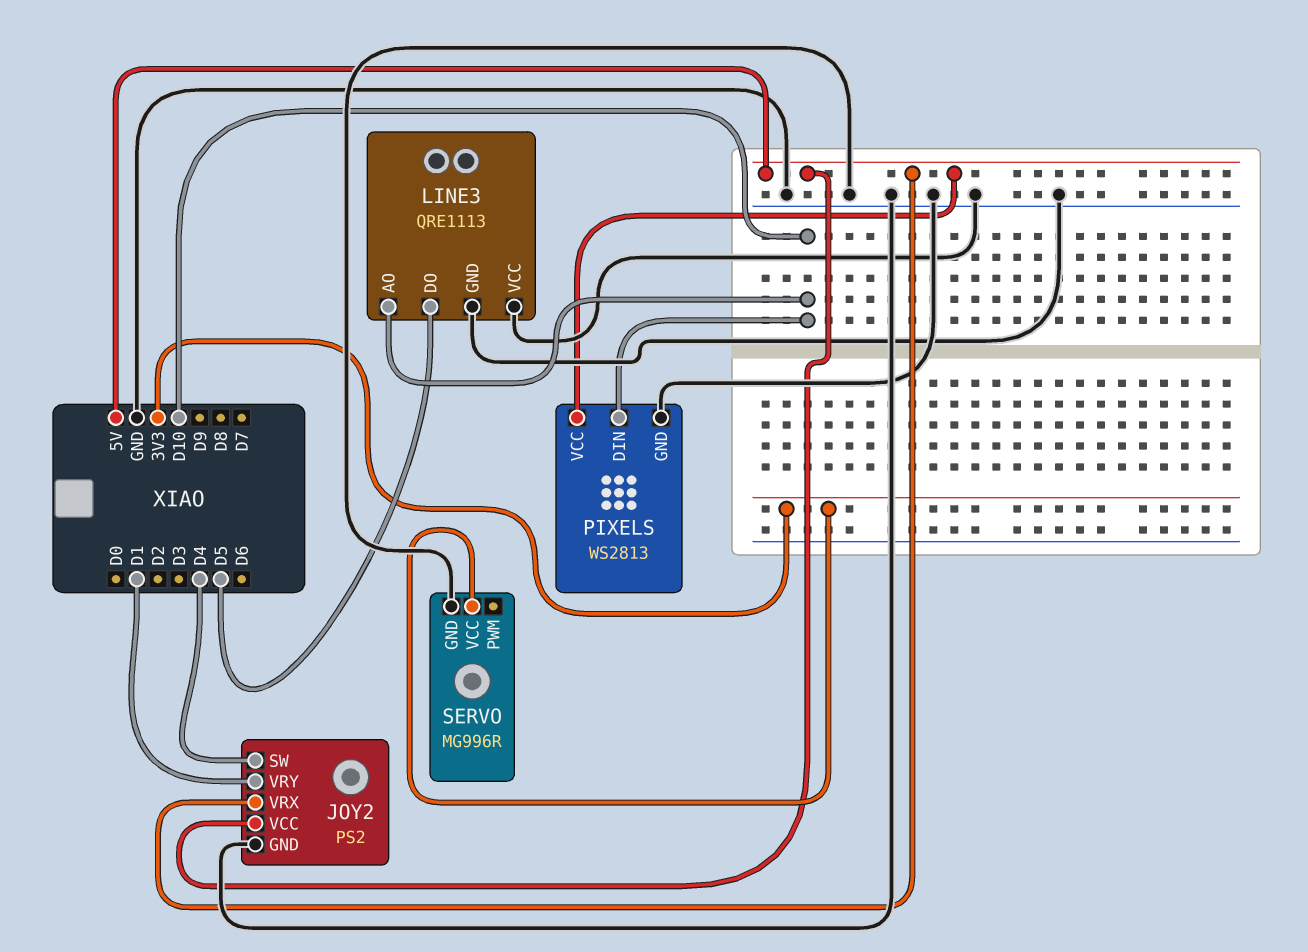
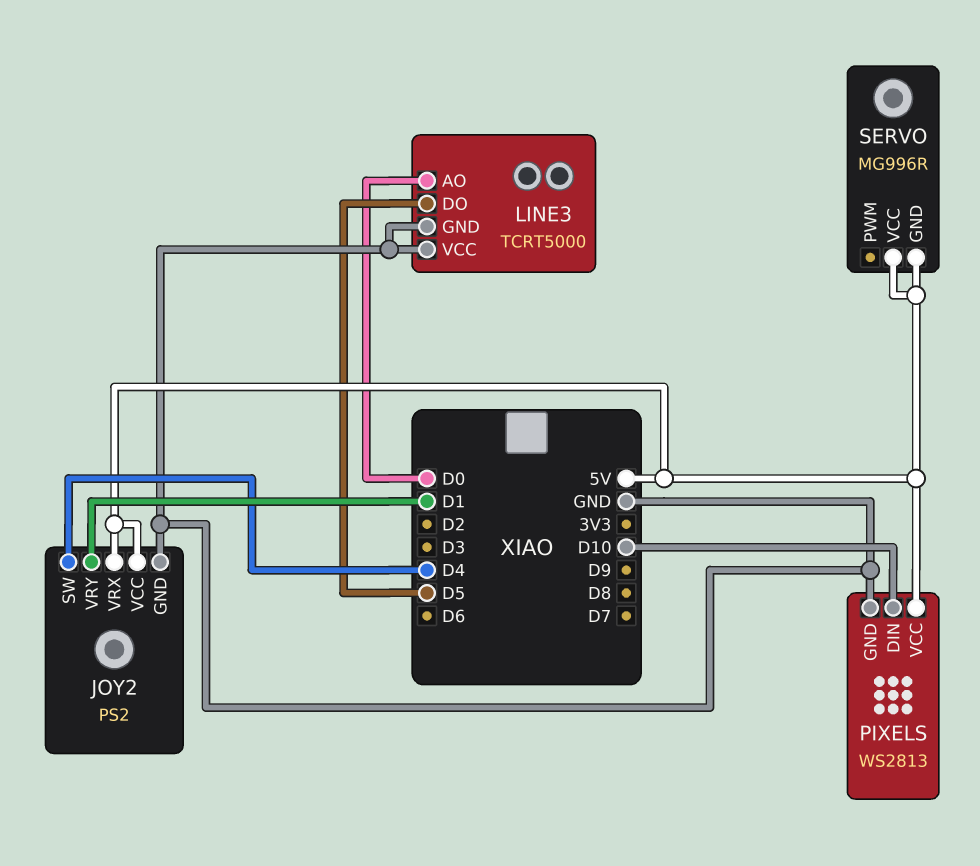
LINE3: QRE1113 -> TCRT5000
LINE3 pin AO: D10 -> D0
SERVO pin GND: GND -> 5V
SERVO pin VCC: 3V3 -> 5V

